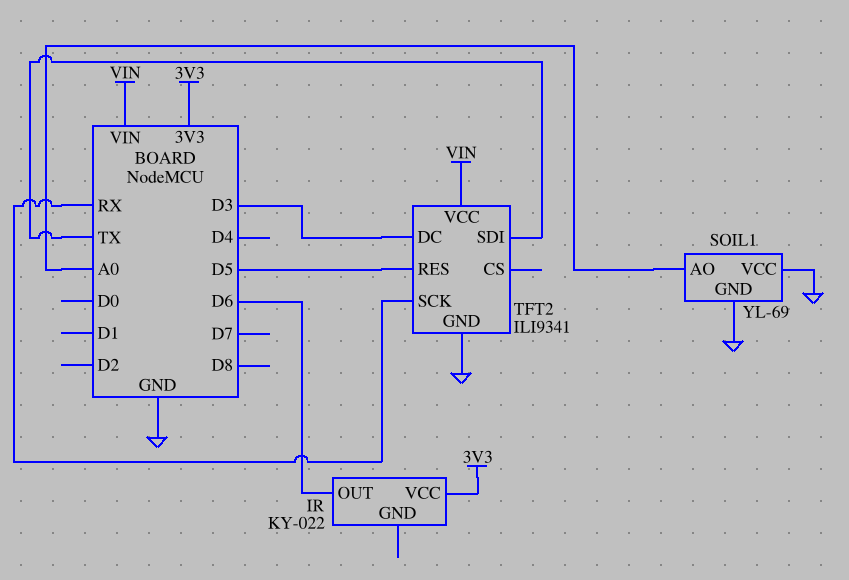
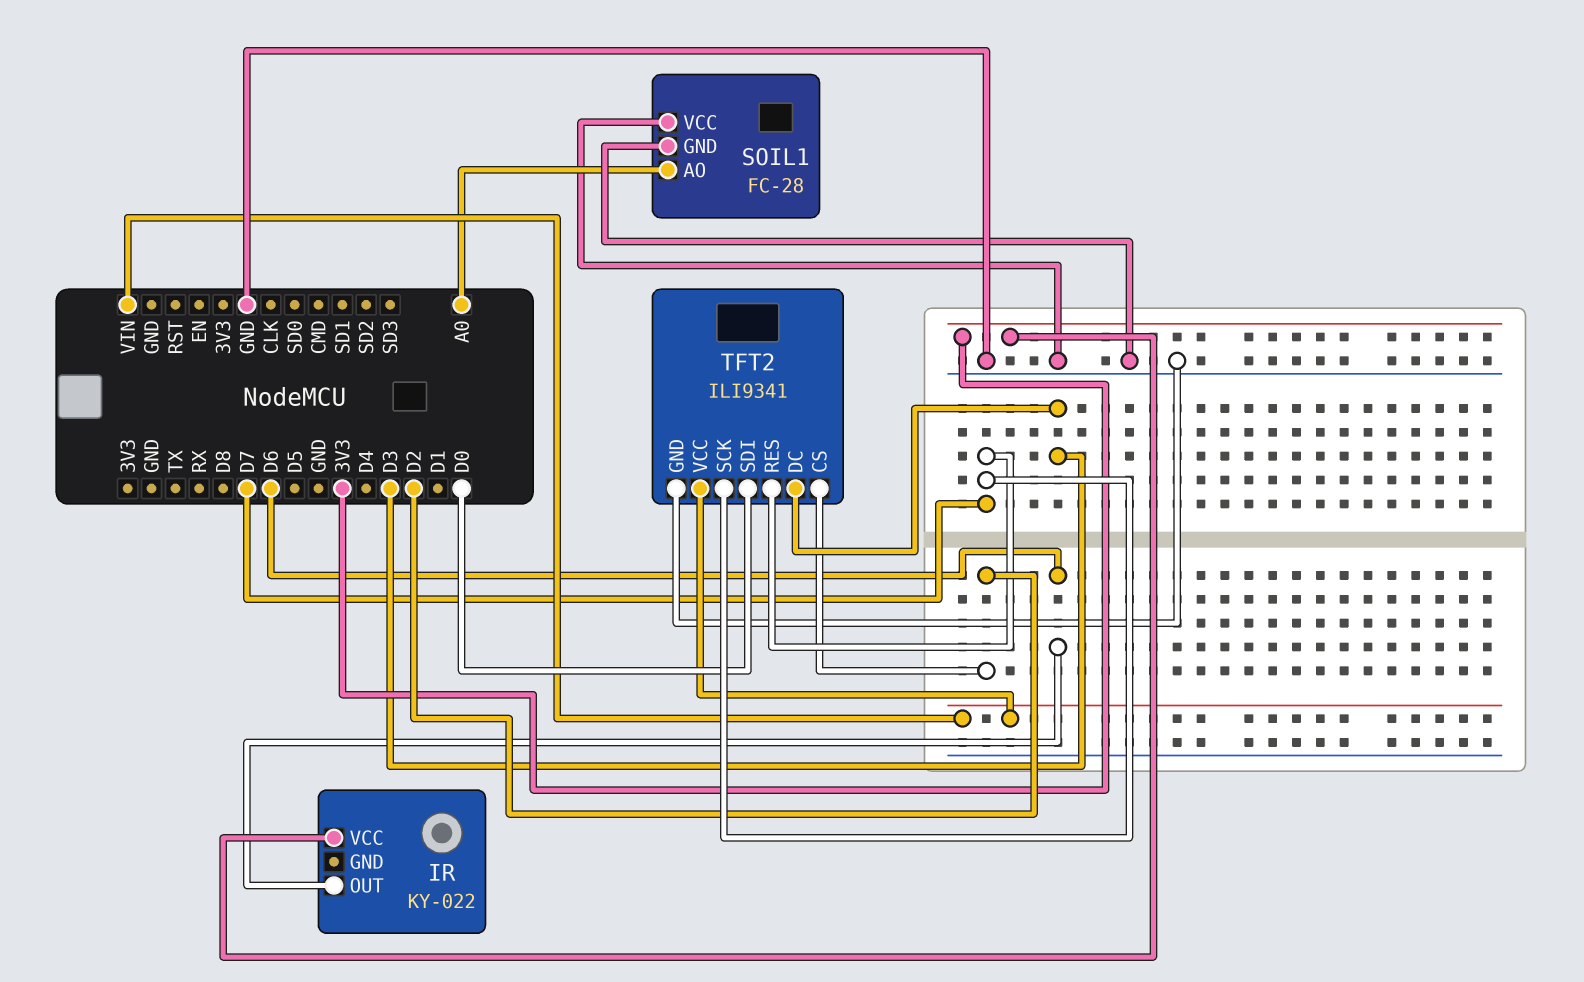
SOIL1: YL-69 -> FC-28
TFT2 pin CS: none -> D2
TFT2 pin RES: D5 -> D7
TFT2 pin SCK: RX -> D7
TFT2 pin SDI: TX -> D0

